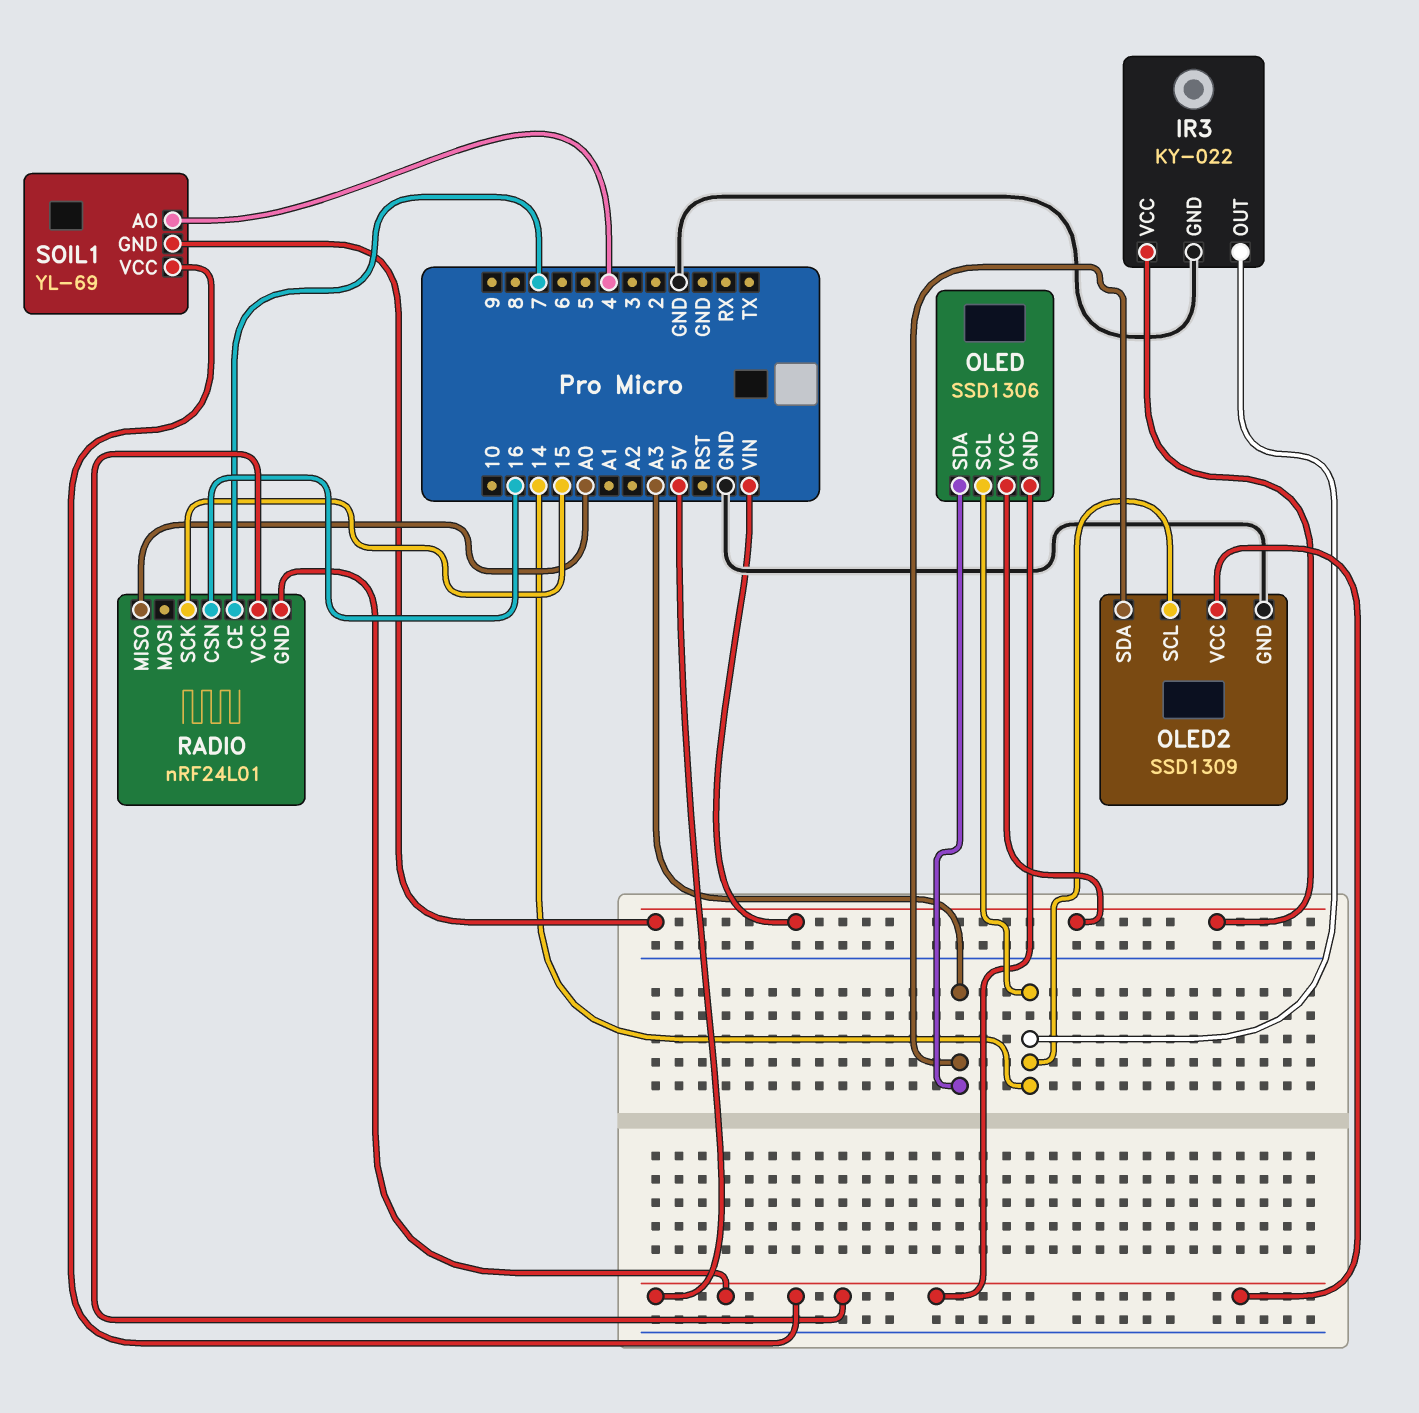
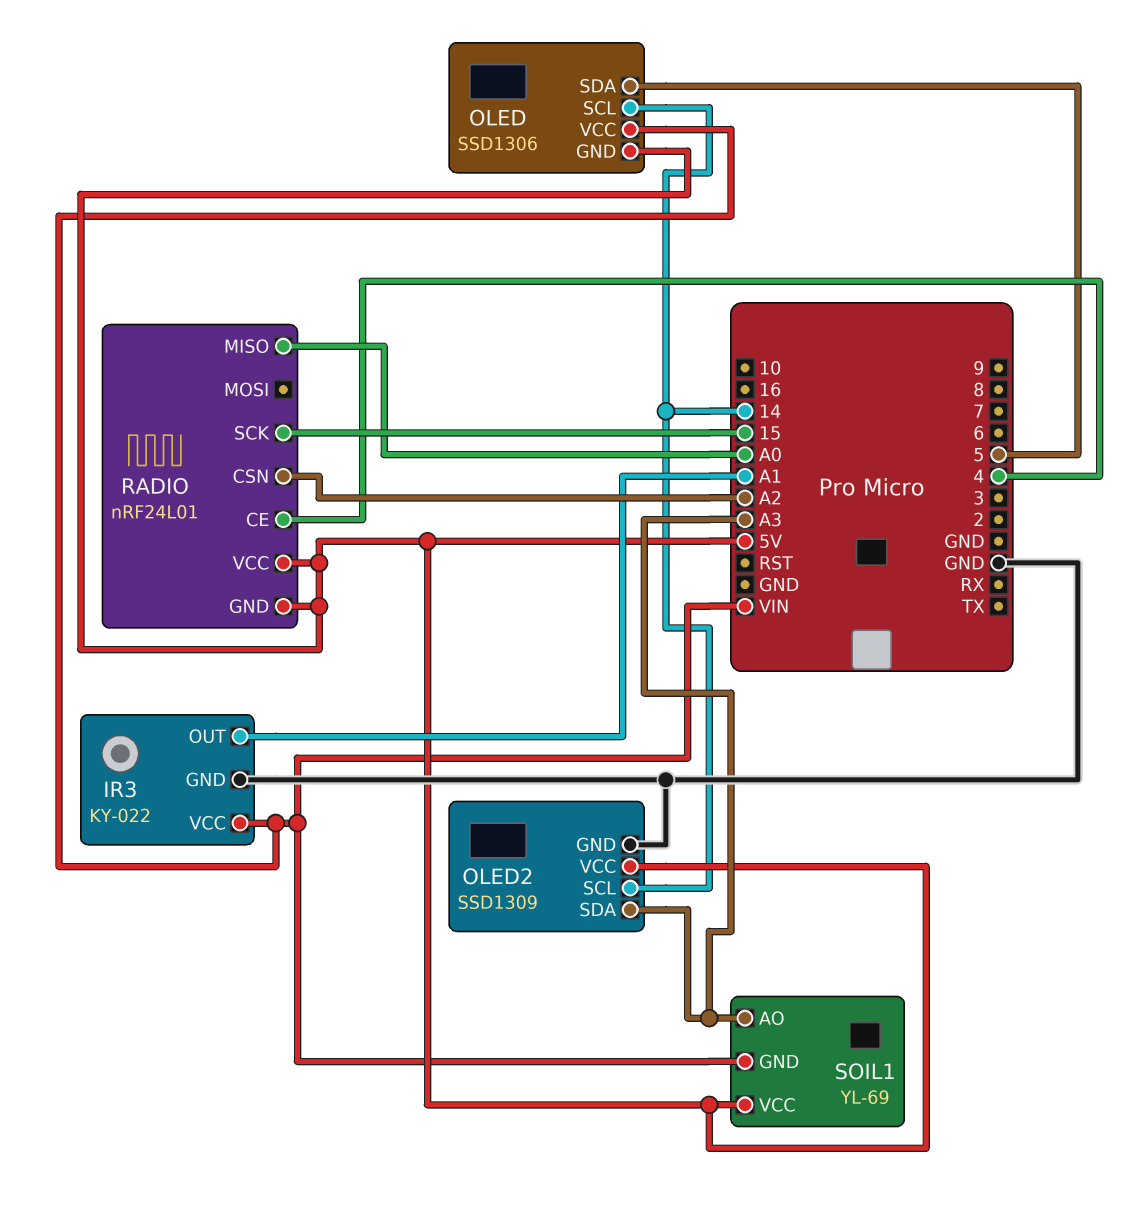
IR3 pin OUT: 14 -> A1
OLED pin SDA: A3 -> 5
RADIO pin CE: 7 -> 4
RADIO pin CSN: 16 -> A2
SOIL1 pin AO: 4 -> A3

